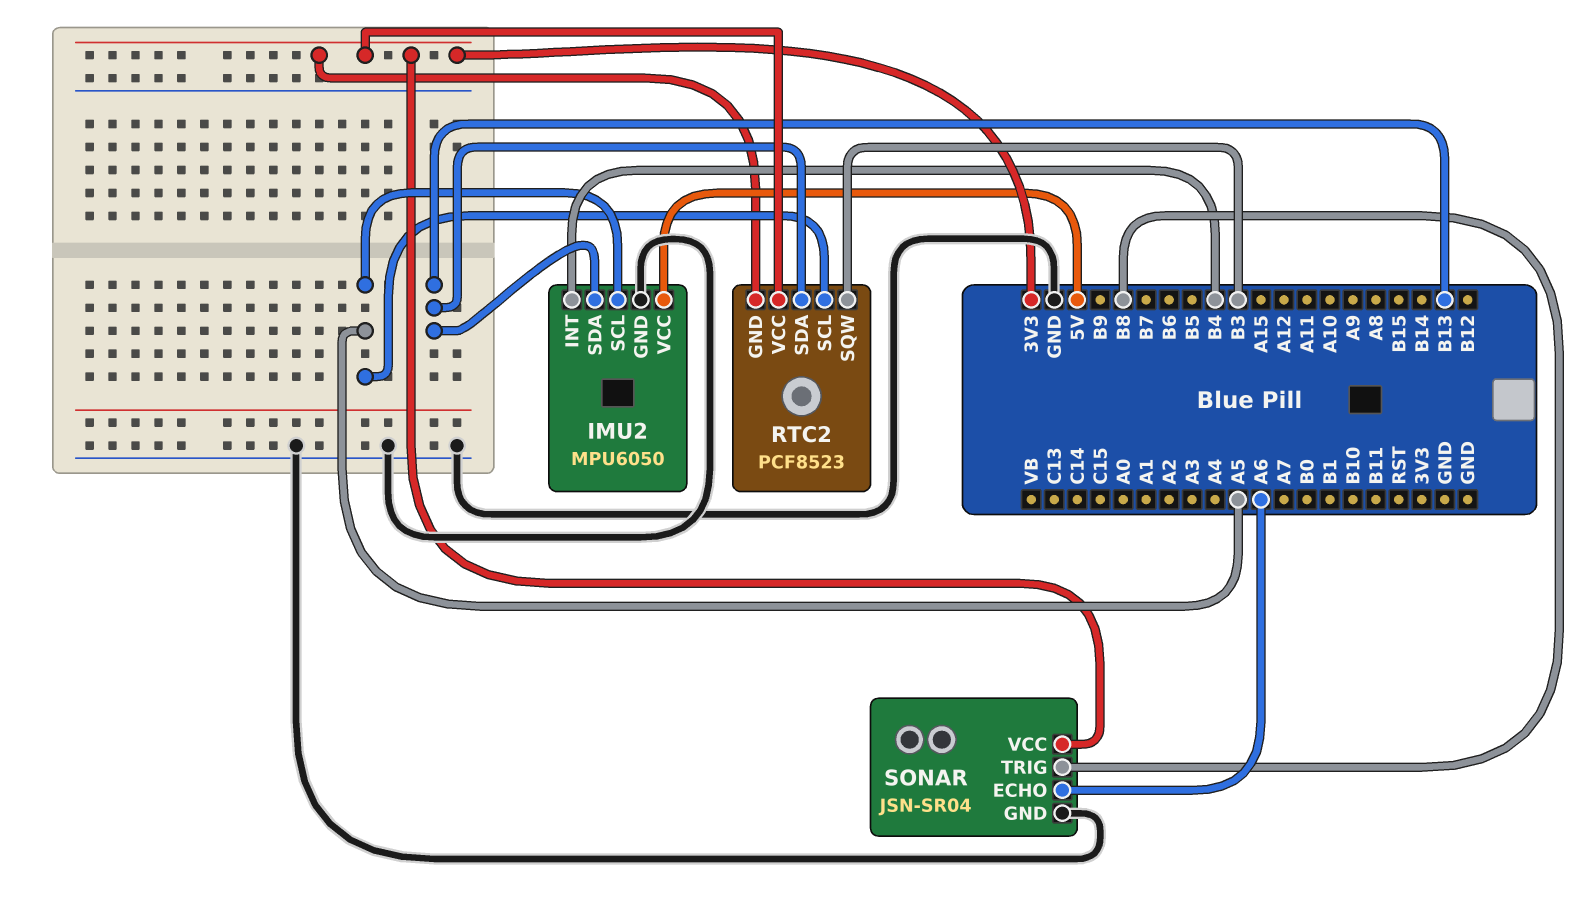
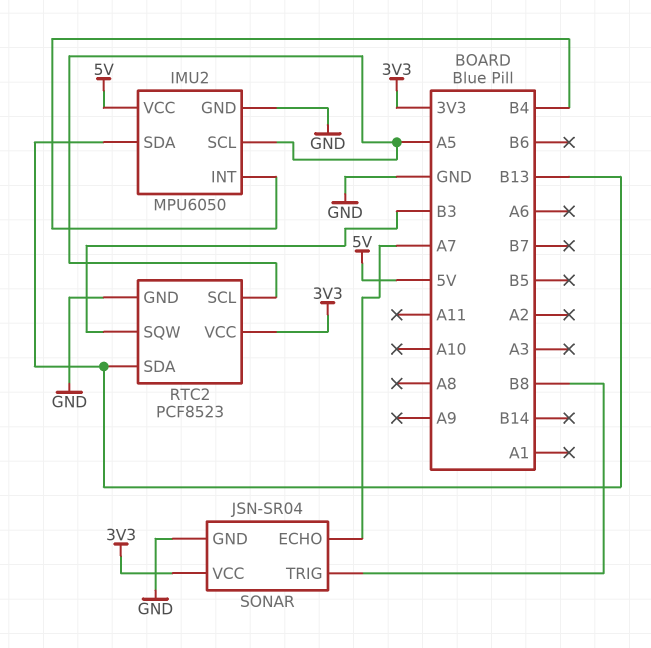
RTC2 pin GND: 3V3 -> GND
SONAR pin ECHO: A6 -> A7

